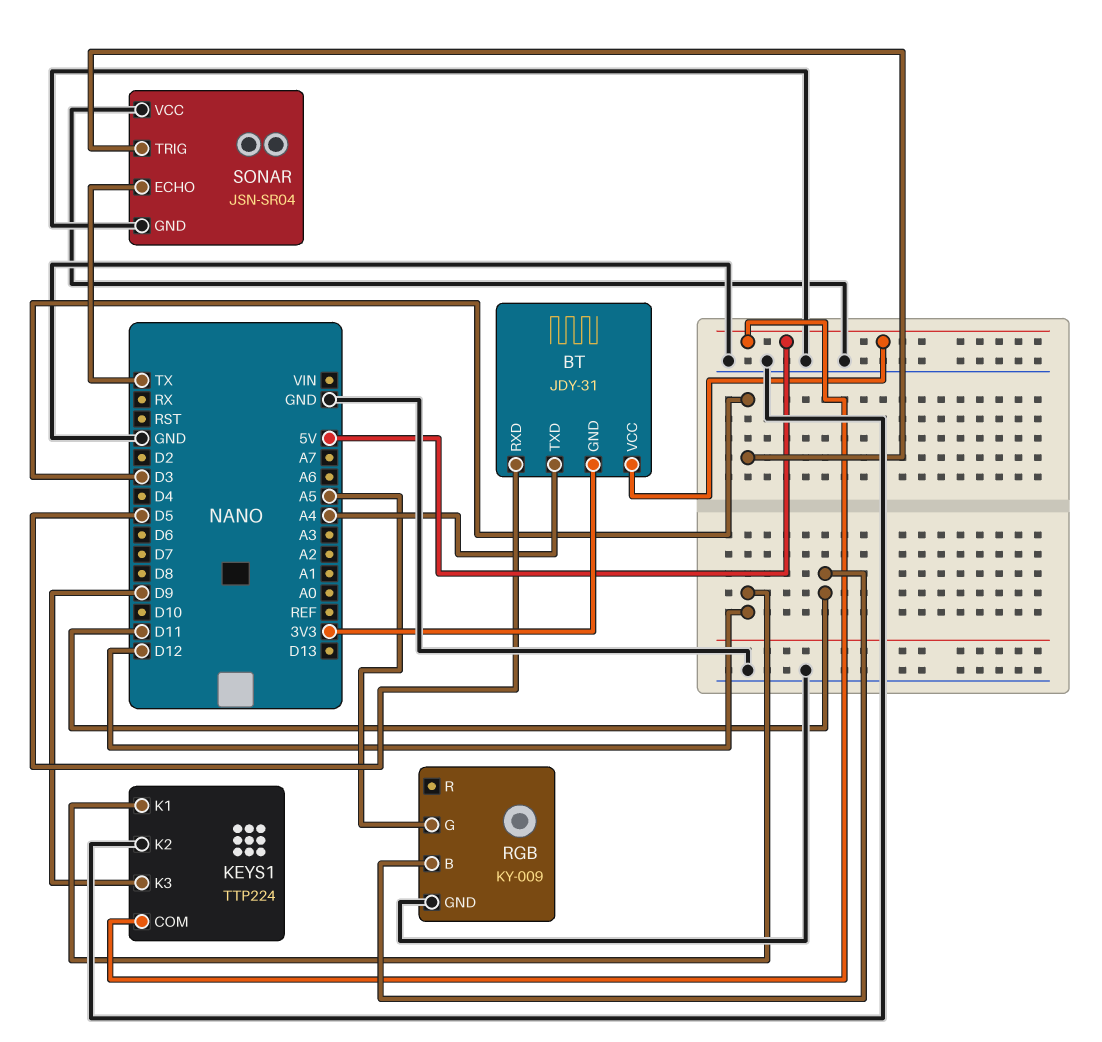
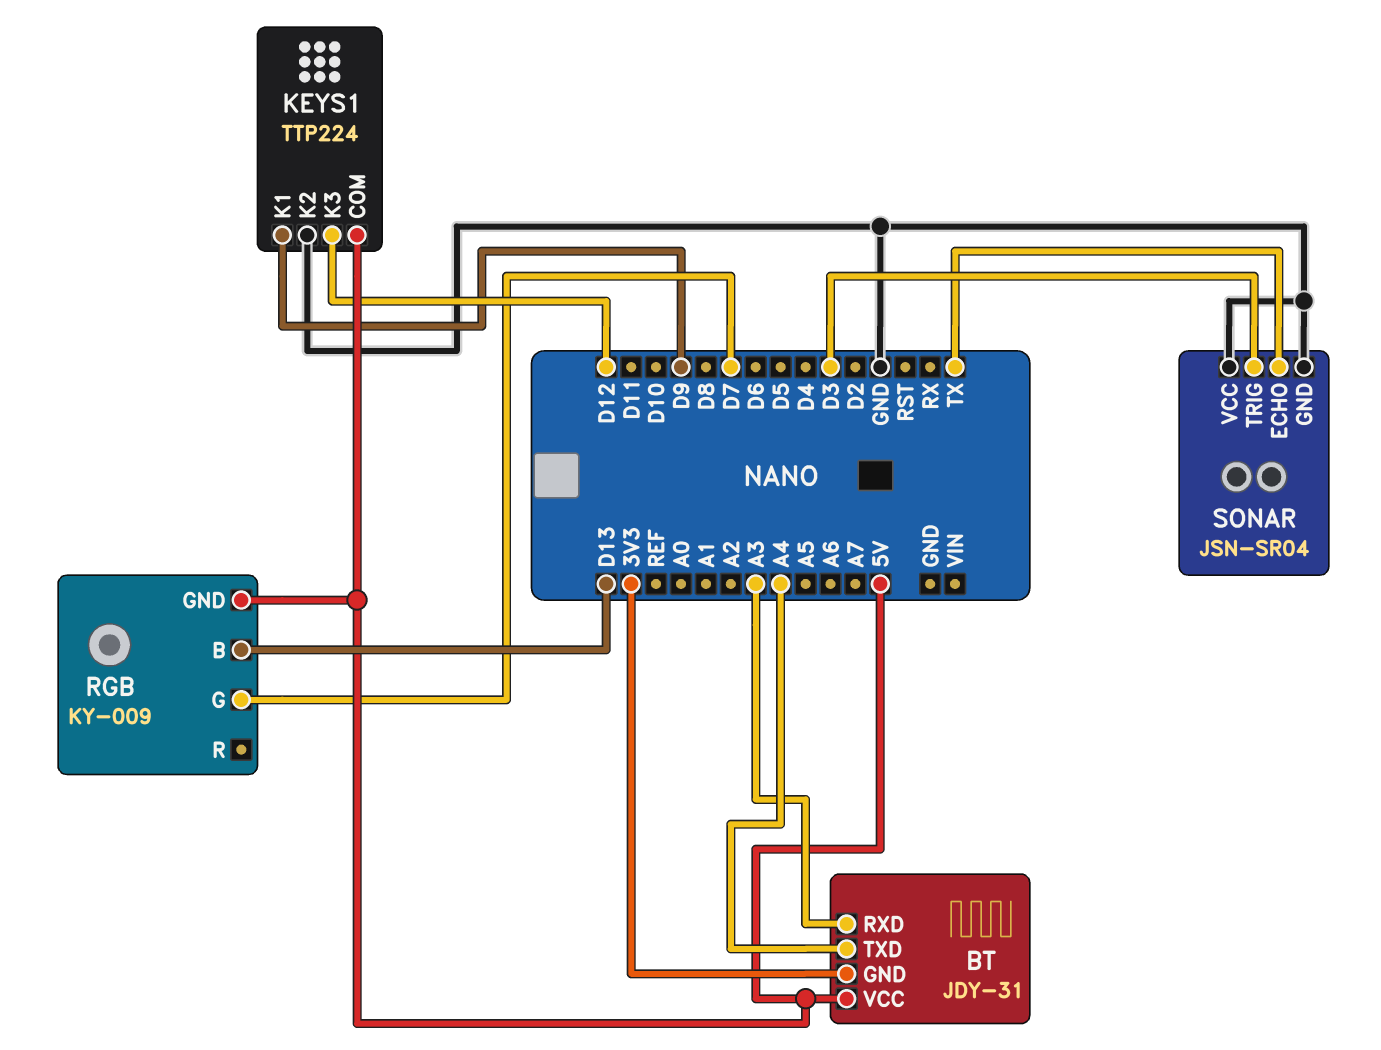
BT pin RXD: D5 -> A3
KEYS1 pin K1: D12 -> D9
KEYS1 pin K3: D9 -> D12
RGB pin B: D11 -> D13
RGB pin G: A5 -> D7
RGB pin GND: GND -> 5V

